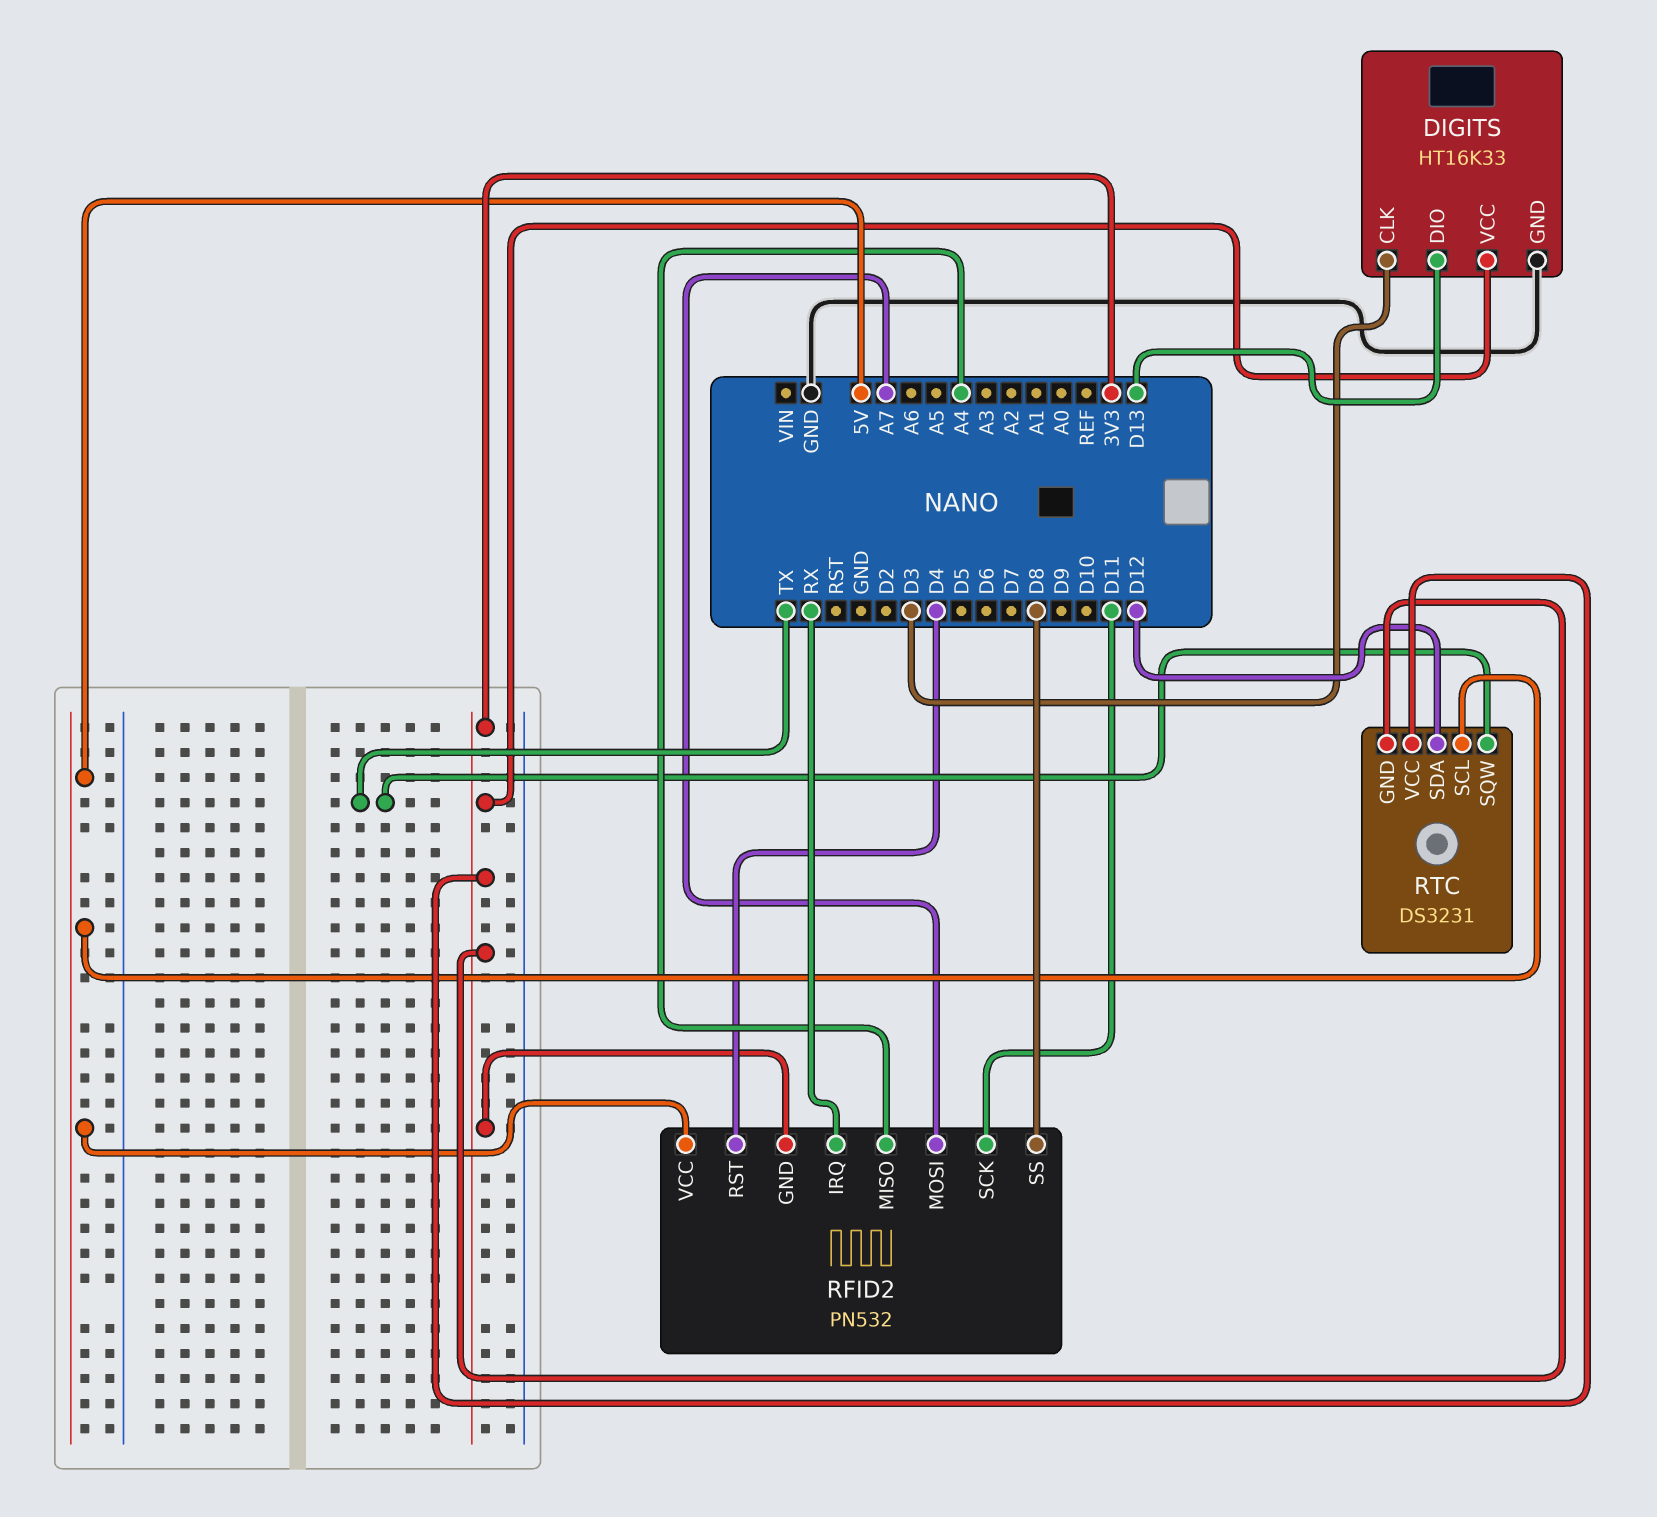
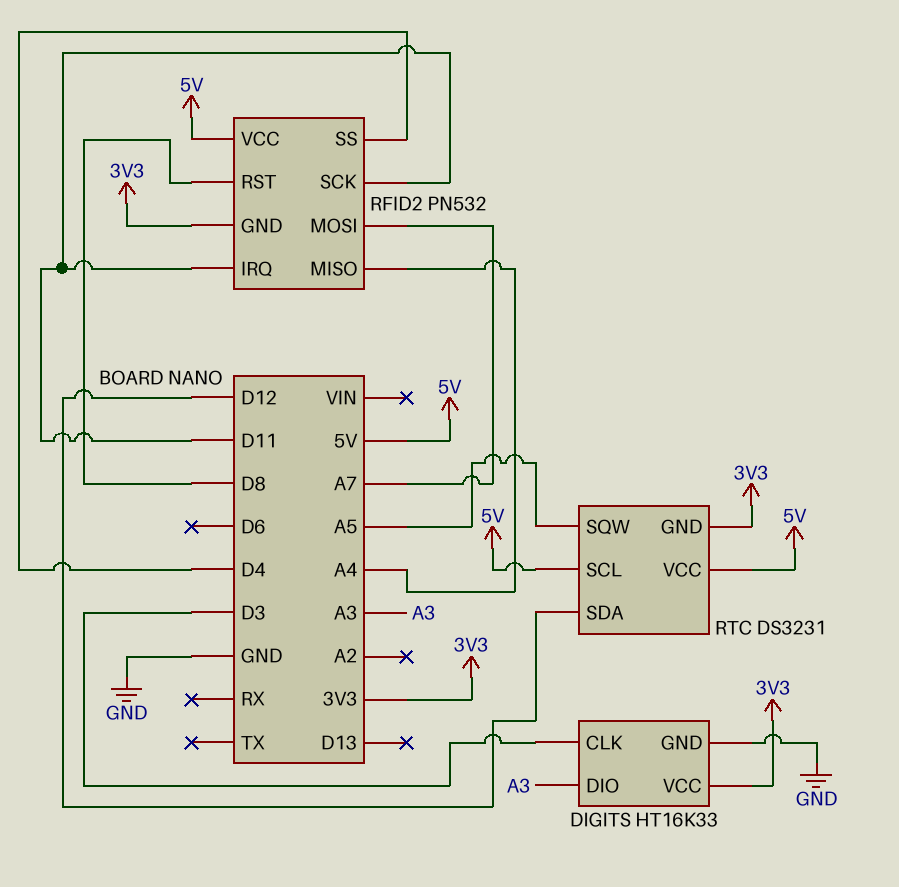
DIGITS pin DIO: D13 -> A3
RFID2 pin IRQ: RX -> D11
RFID2 pin RST: D4 -> D8
RFID2 pin SS: D8 -> D4
RTC pin SQW: TX -> A5
RTC pin VCC: 3V3 -> 5V

